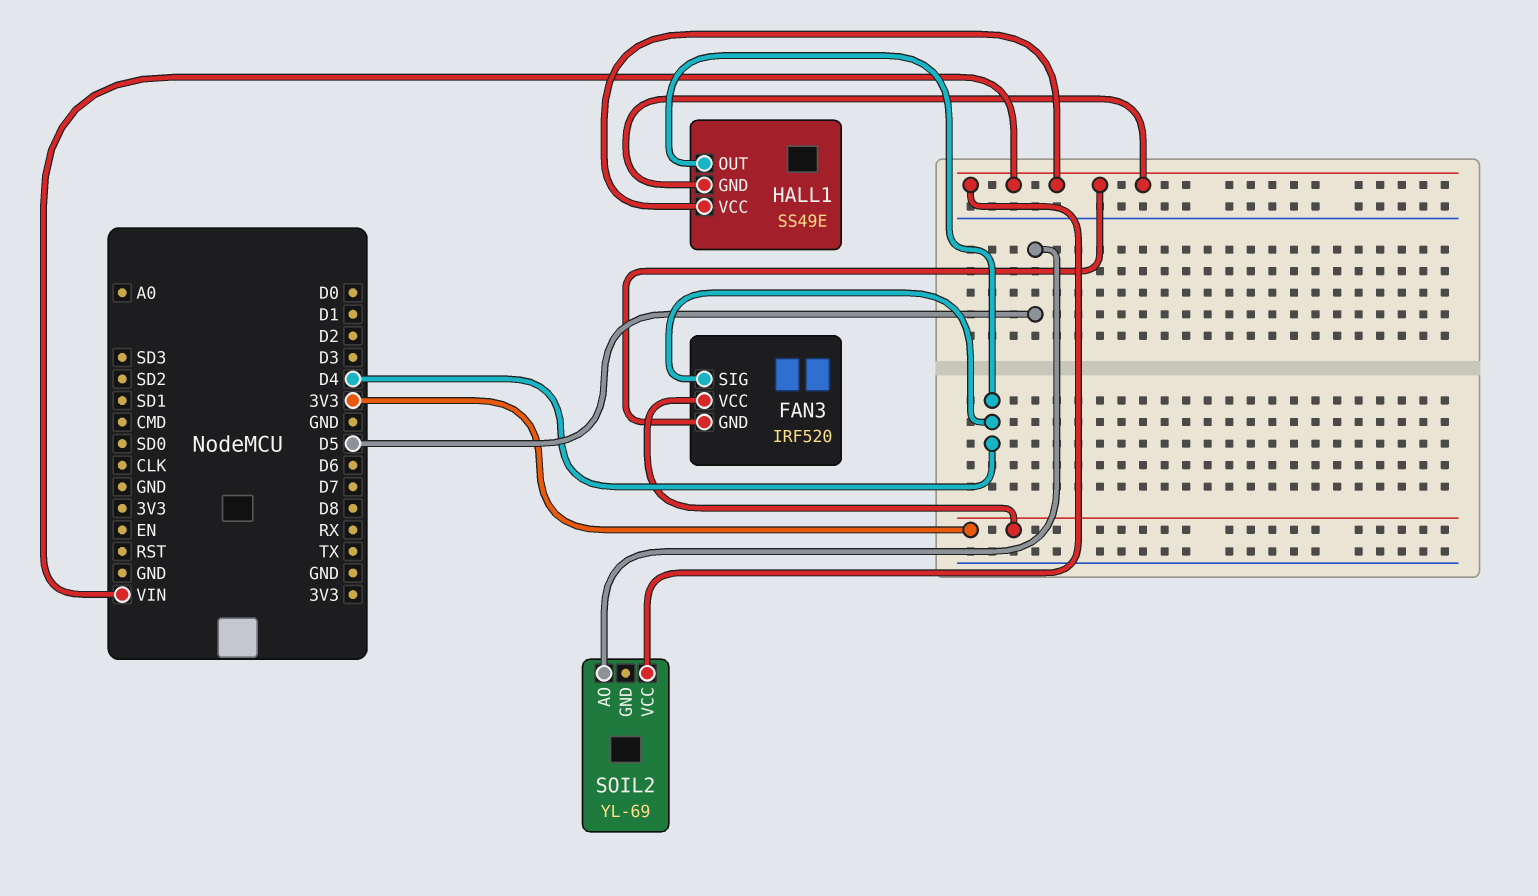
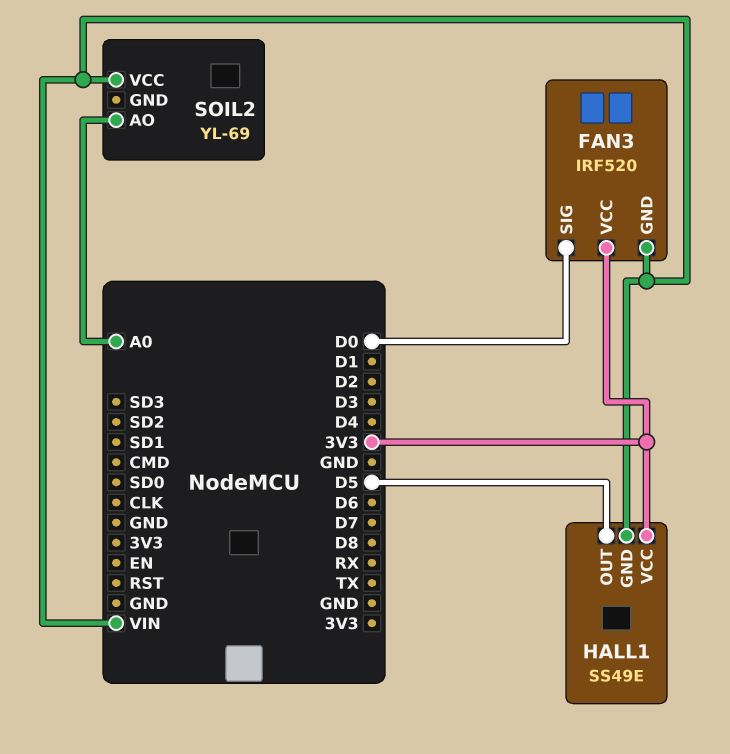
FAN3 pin SIG: D4 -> D0
HALL1 pin OUT: D4 -> D5
HALL1 pin VCC: VIN -> 3V3
SOIL2 pin AO: D5 -> A0

